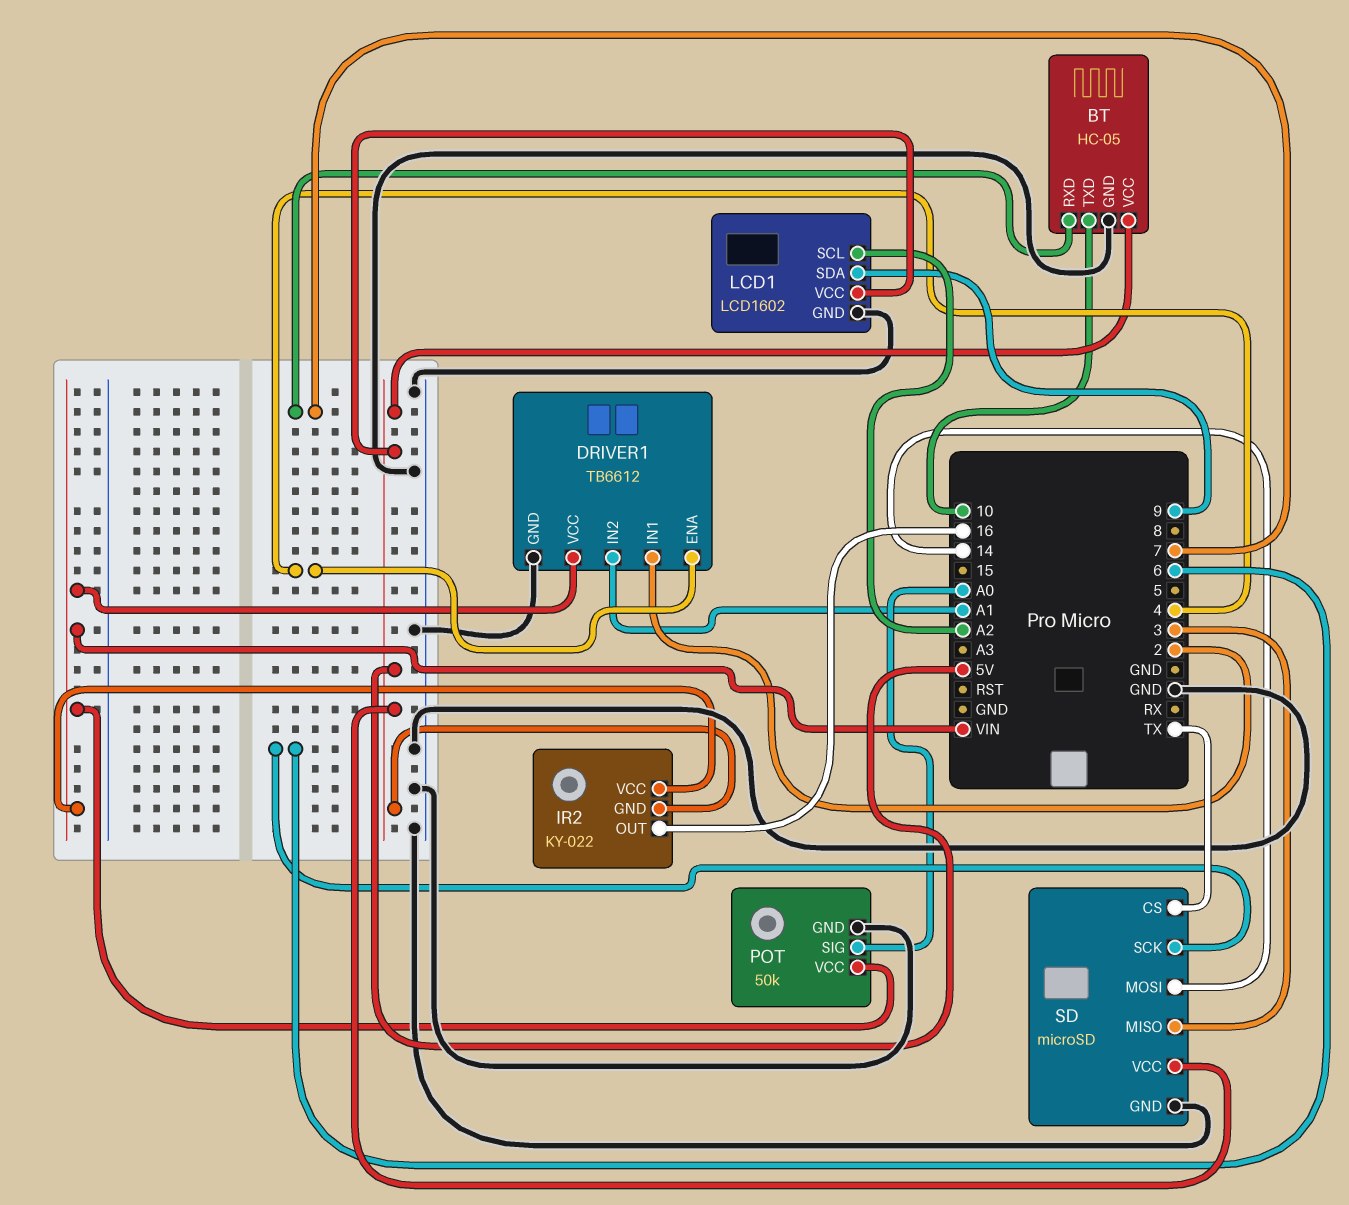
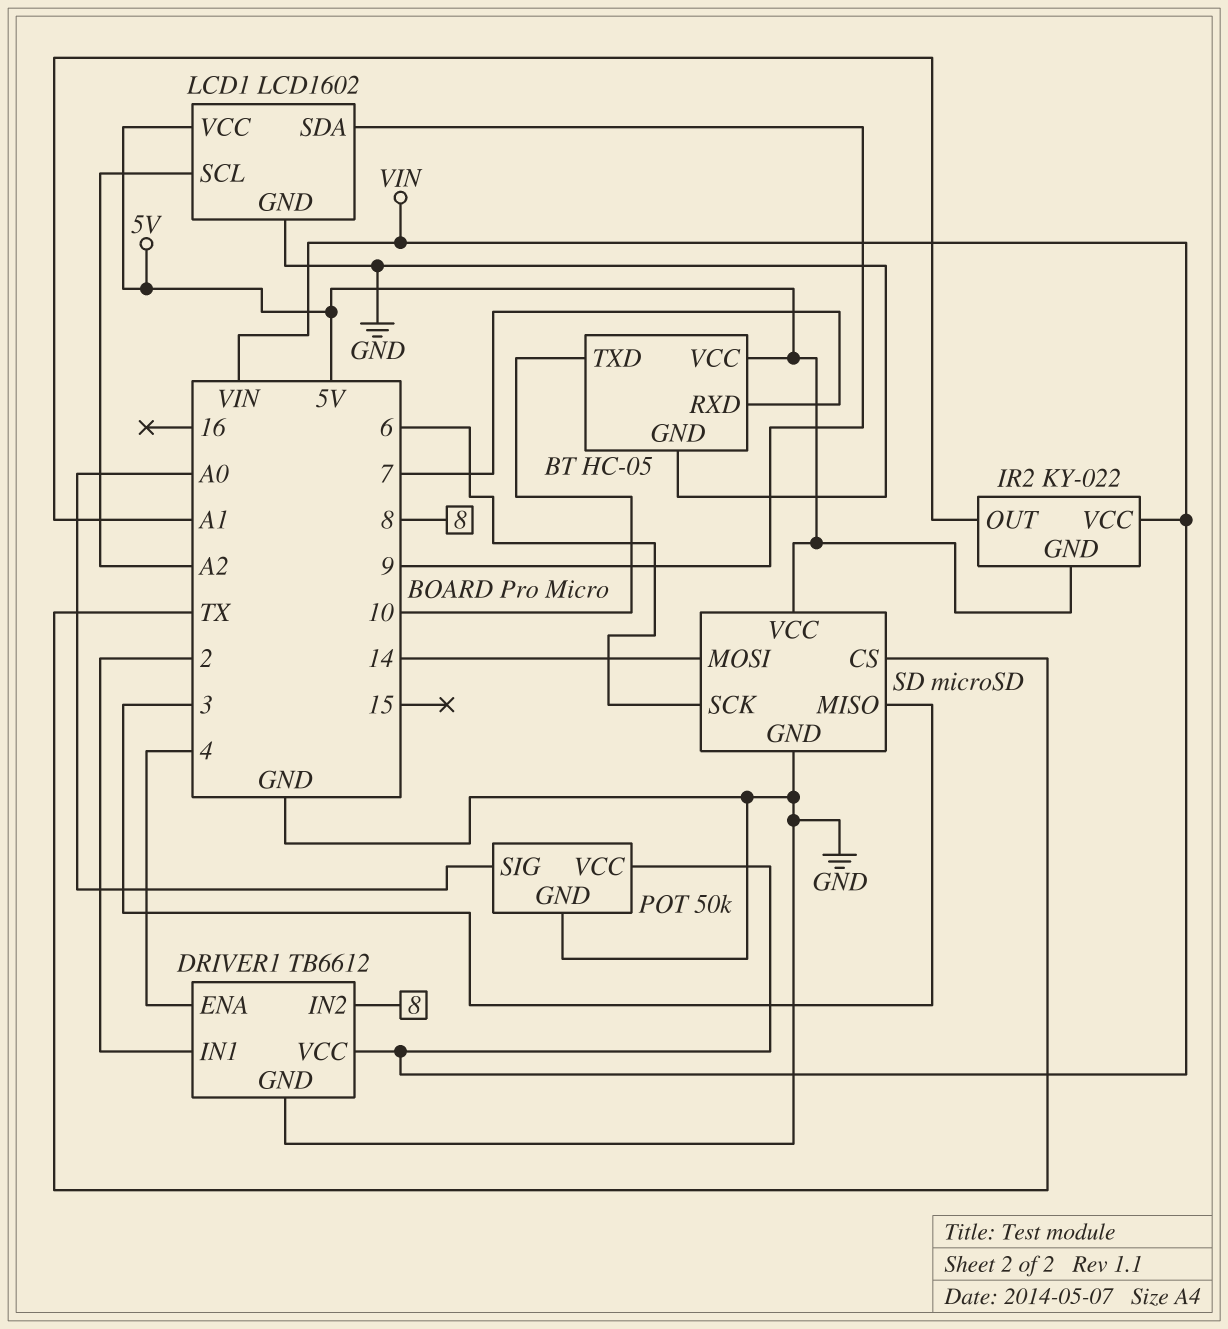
DRIVER1 pin IN2: A1 -> 8
IR2 pin OUT: 16 -> A1

